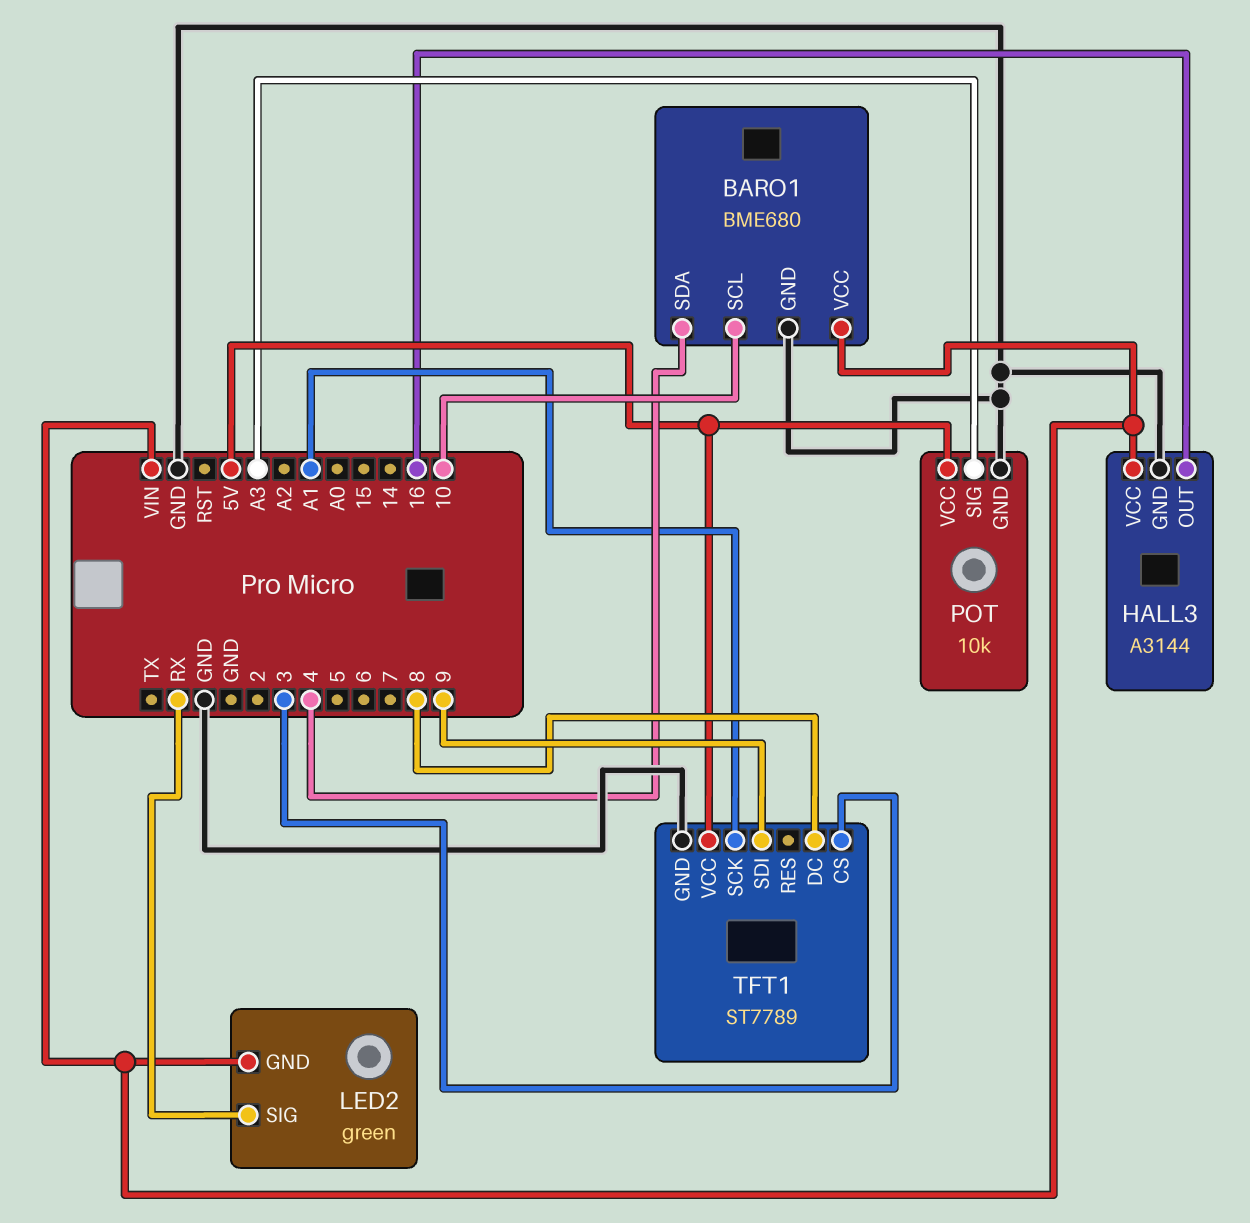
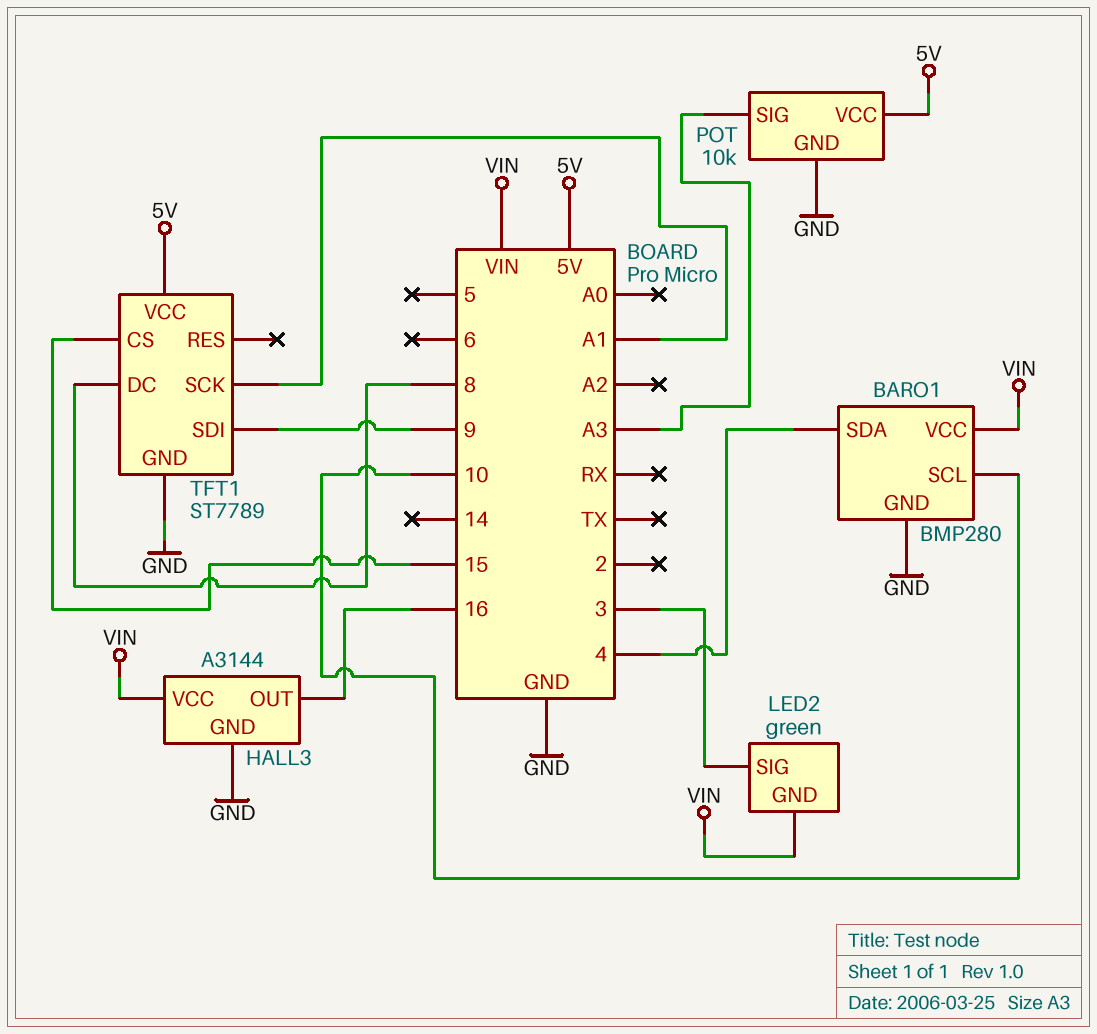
BARO1: BME680 -> BMP280
LED2 pin SIG: RX -> 3
TFT1 pin CS: 3 -> 15

